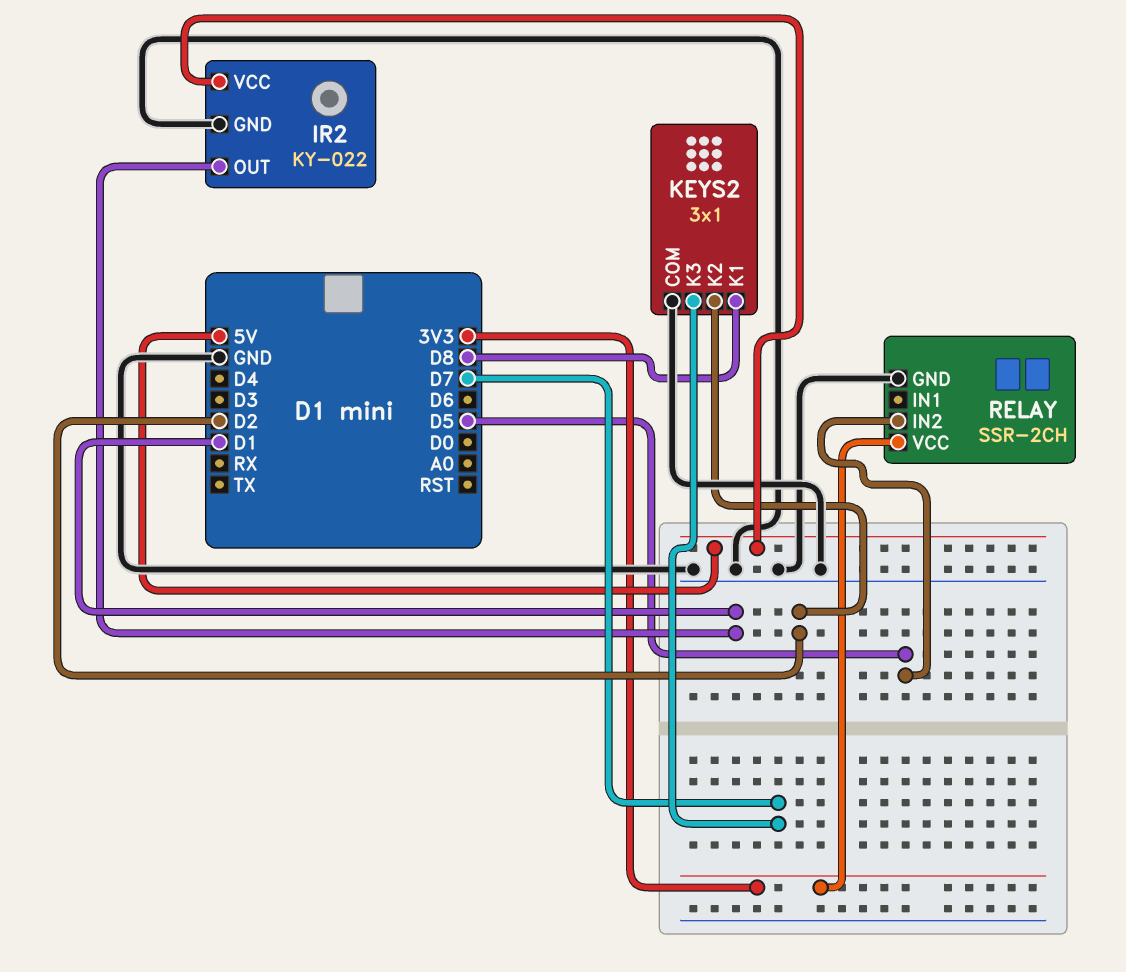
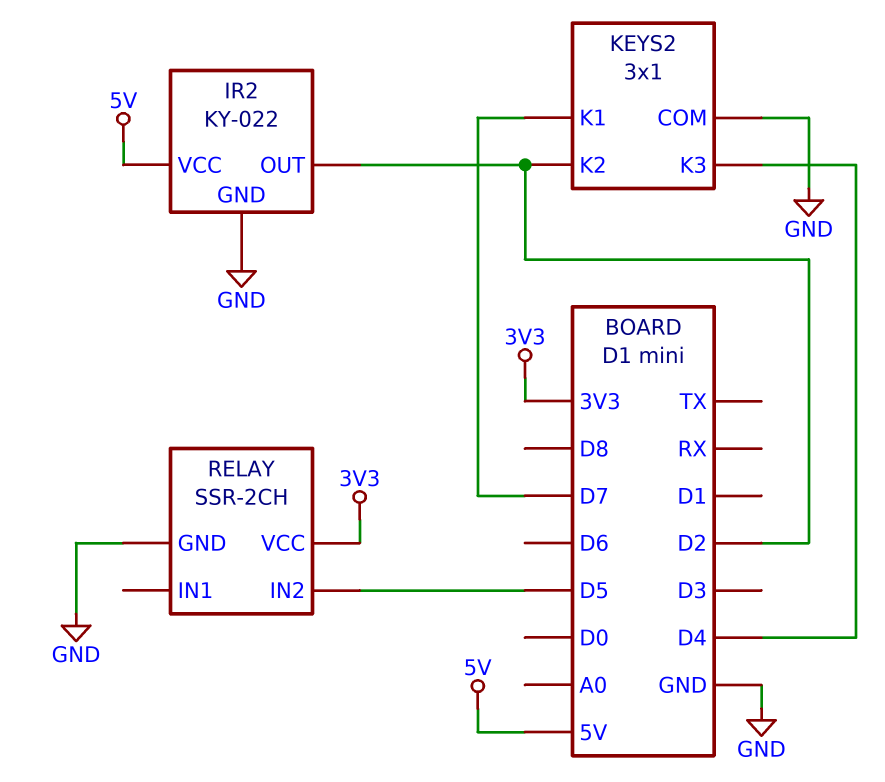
IR2 pin OUT: D1 -> D2
KEYS2 pin K1: D8 -> D7
KEYS2 pin K3: D7 -> D4

